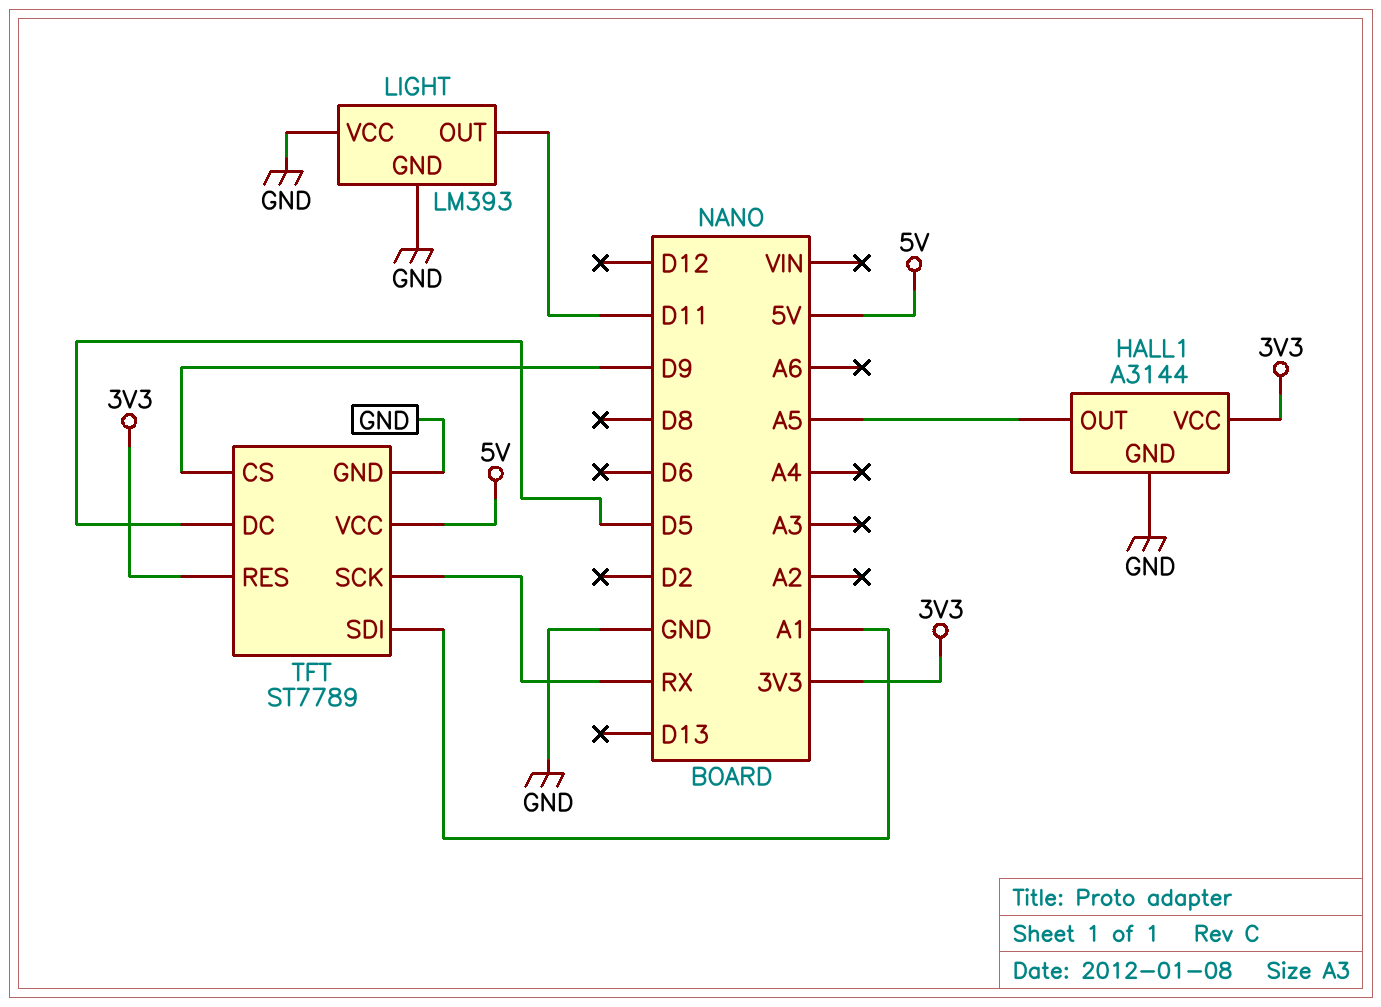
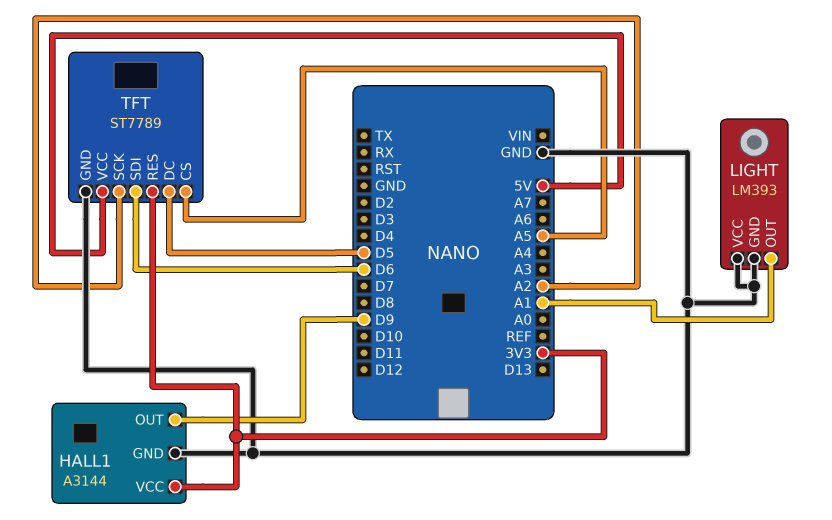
HALL1 pin OUT: A5 -> D9
LIGHT pin OUT: D11 -> A1
TFT pin CS: D9 -> A5
TFT pin SCK: RX -> A2
TFT pin SDI: A1 -> D6

